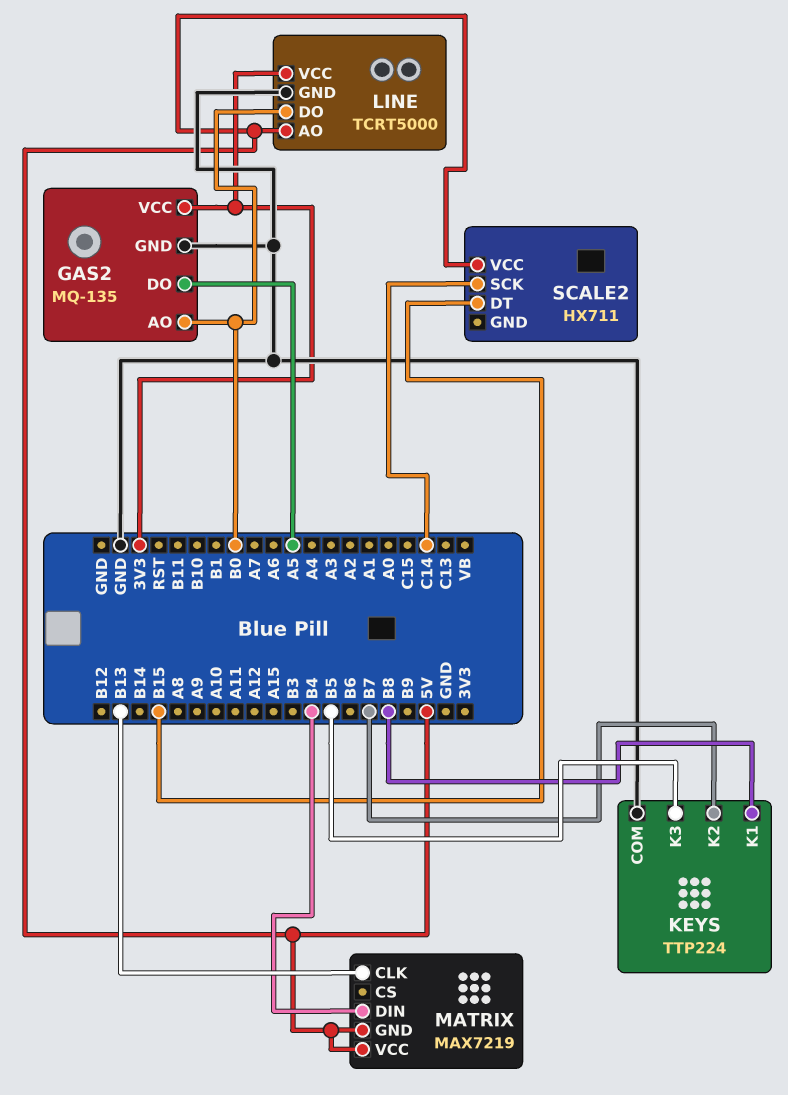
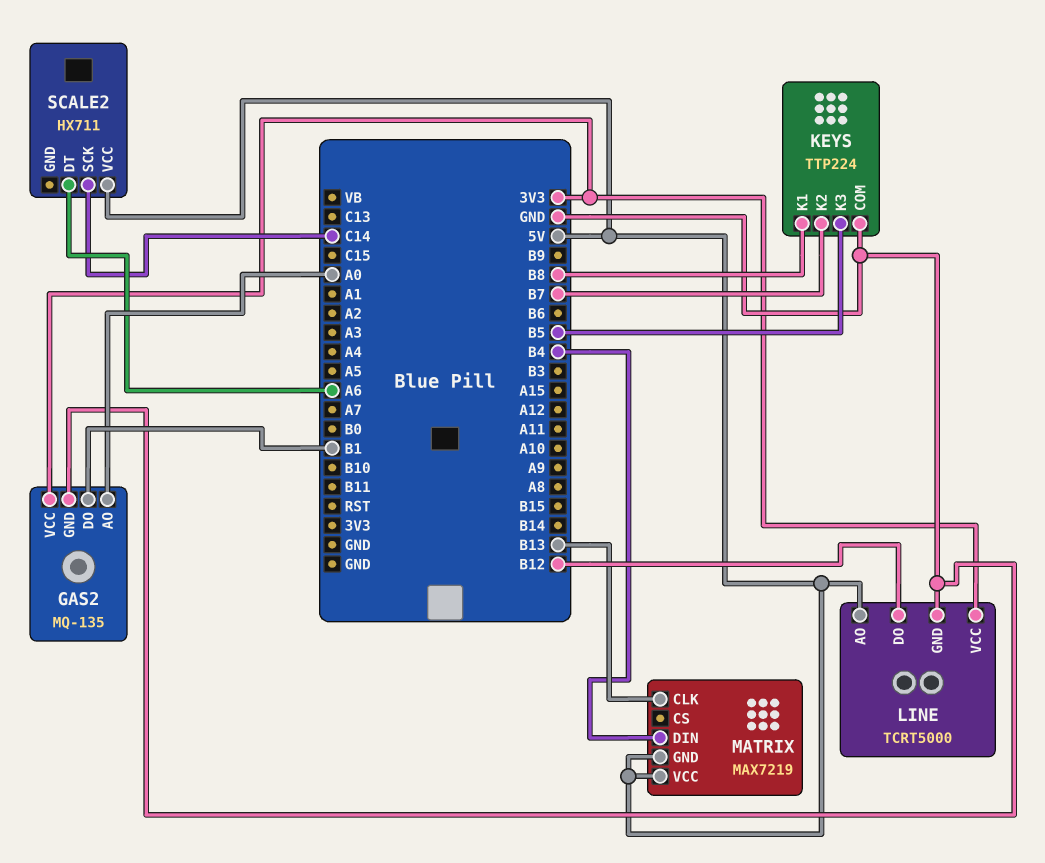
GAS2 pin AO: B0 -> A0
GAS2 pin DO: A5 -> B1
LINE pin DO: B0 -> B12
SCALE2 pin DT: B15 -> A6

